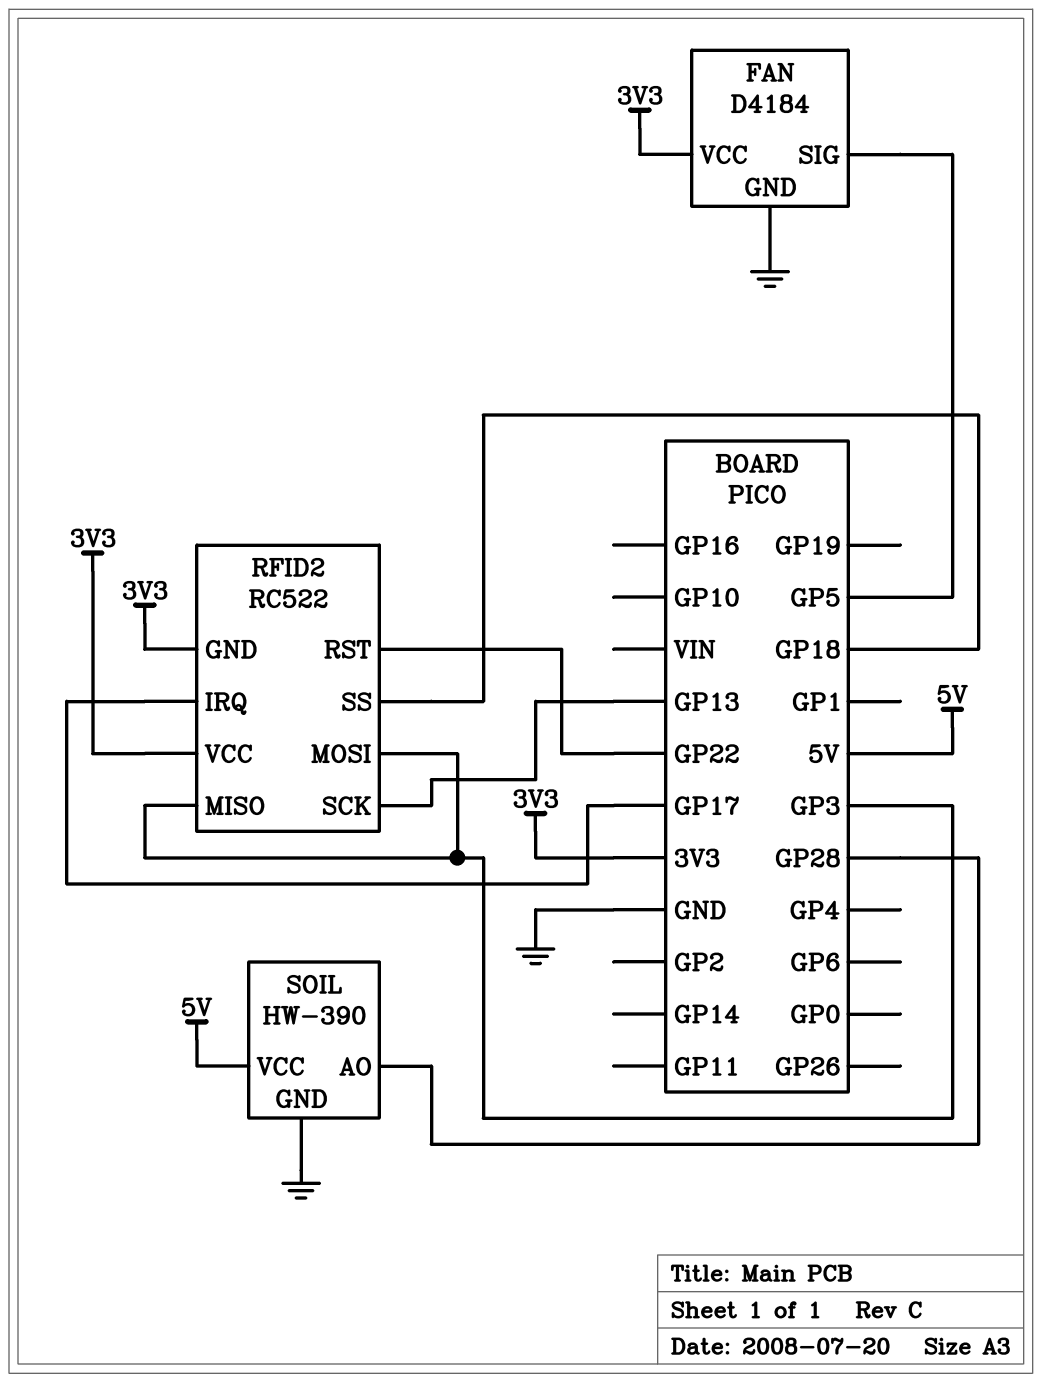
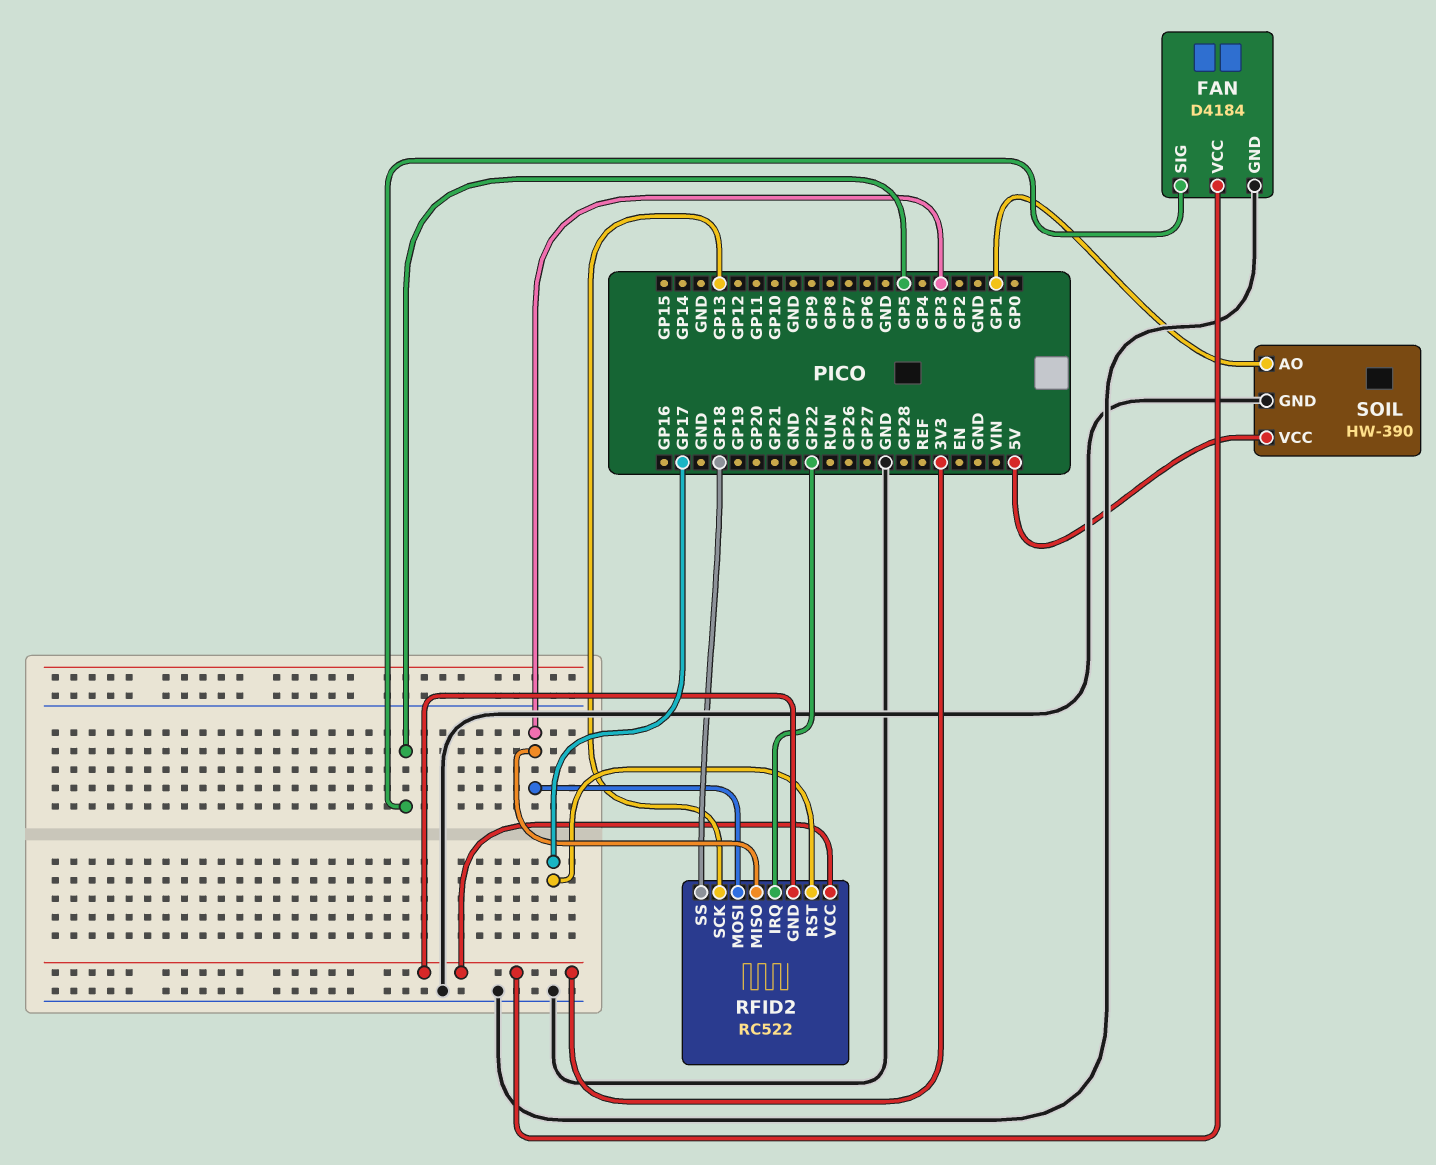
RFID2 pin IRQ: GP17 -> GP22
RFID2 pin RST: GP22 -> GP17
SOIL pin AO: GP28 -> GP1

